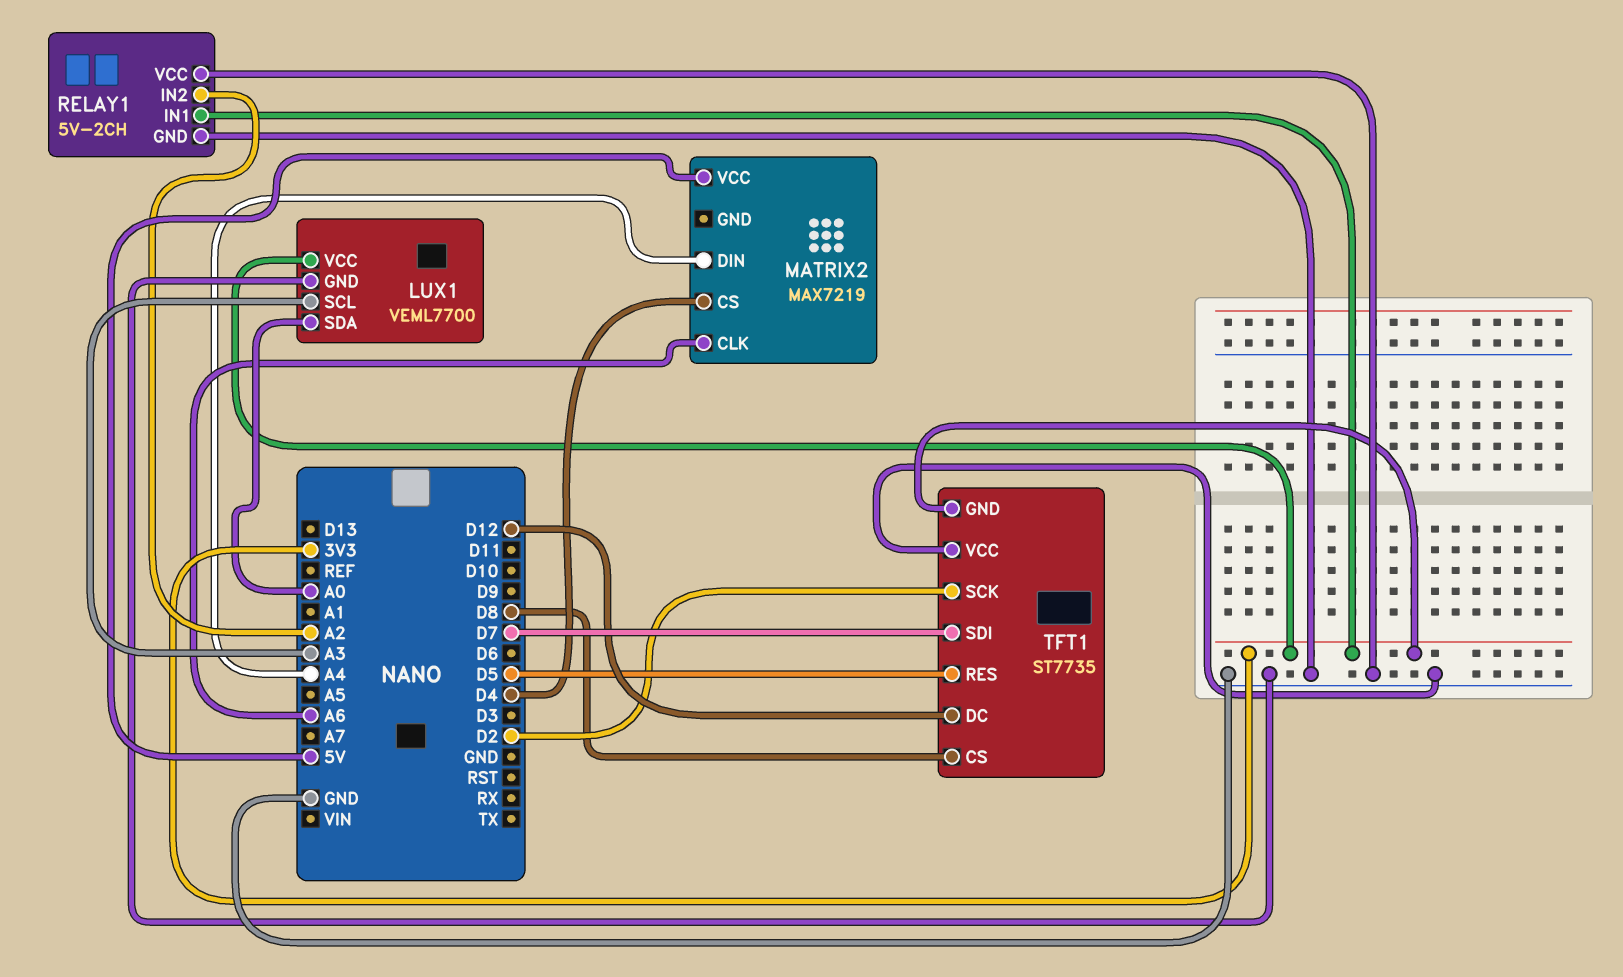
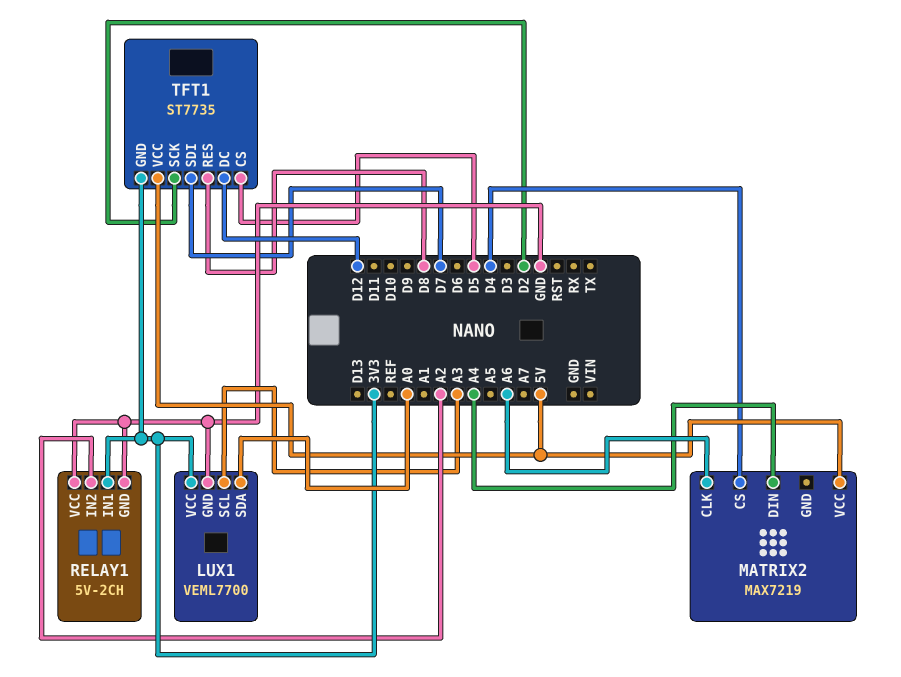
TFT1 pin CS: D8 -> D5
TFT1 pin RES: D5 -> D8
TFT1 pin VCC: GND -> 5V

